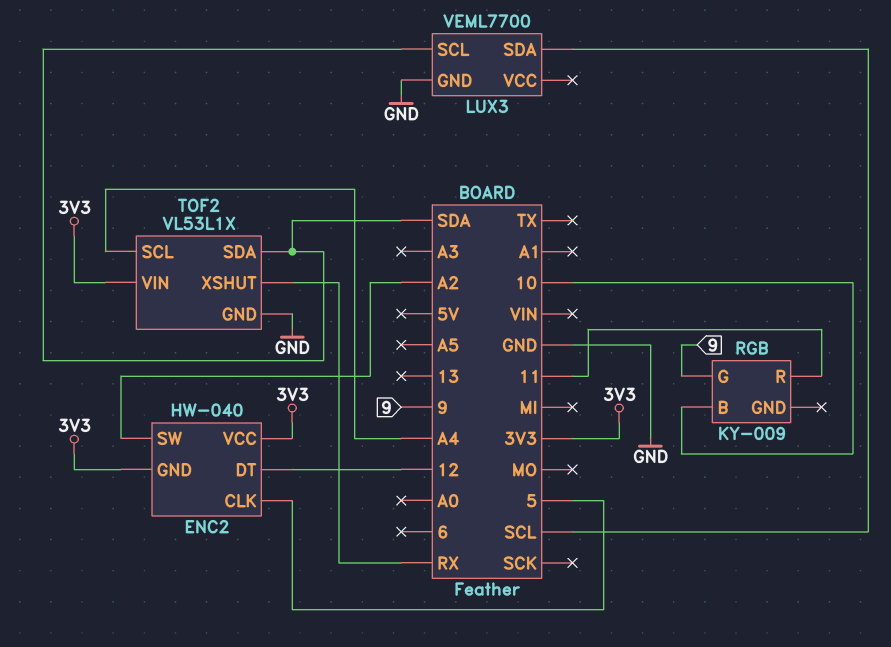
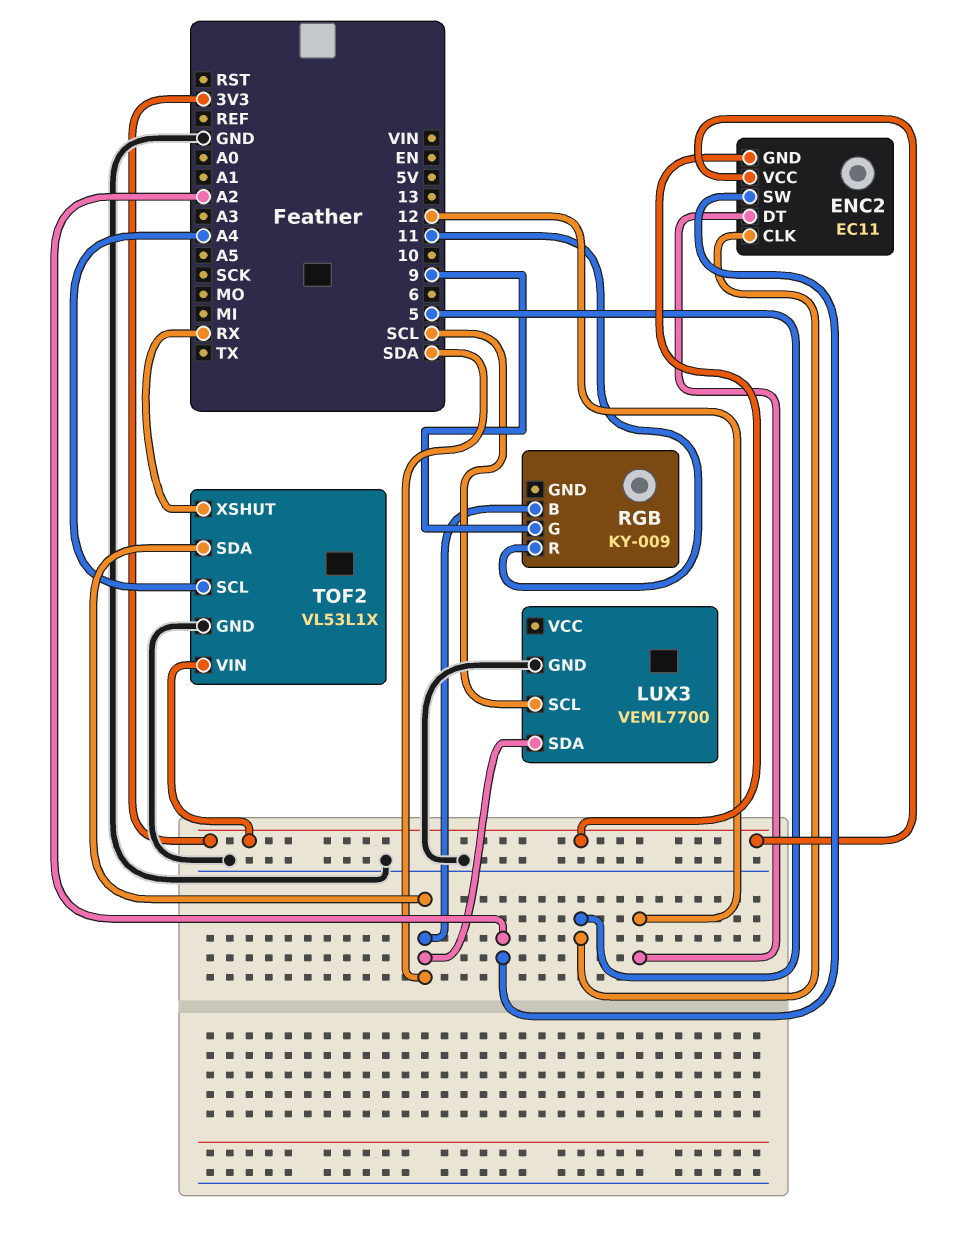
ENC2: HW-040 -> EC11
LUX3 pin SCL: SDA -> SCL
LUX3 pin SDA: SCL -> SDA
RGB pin B: 10 -> SDA

